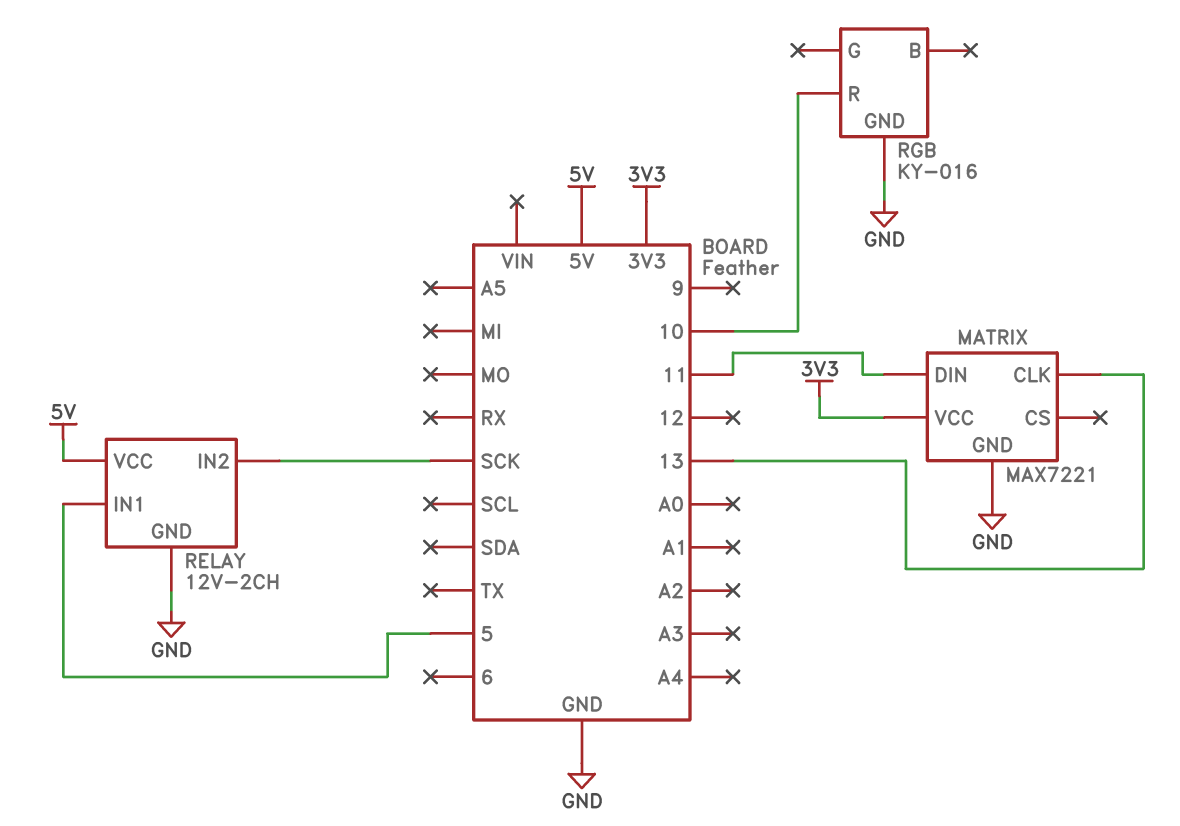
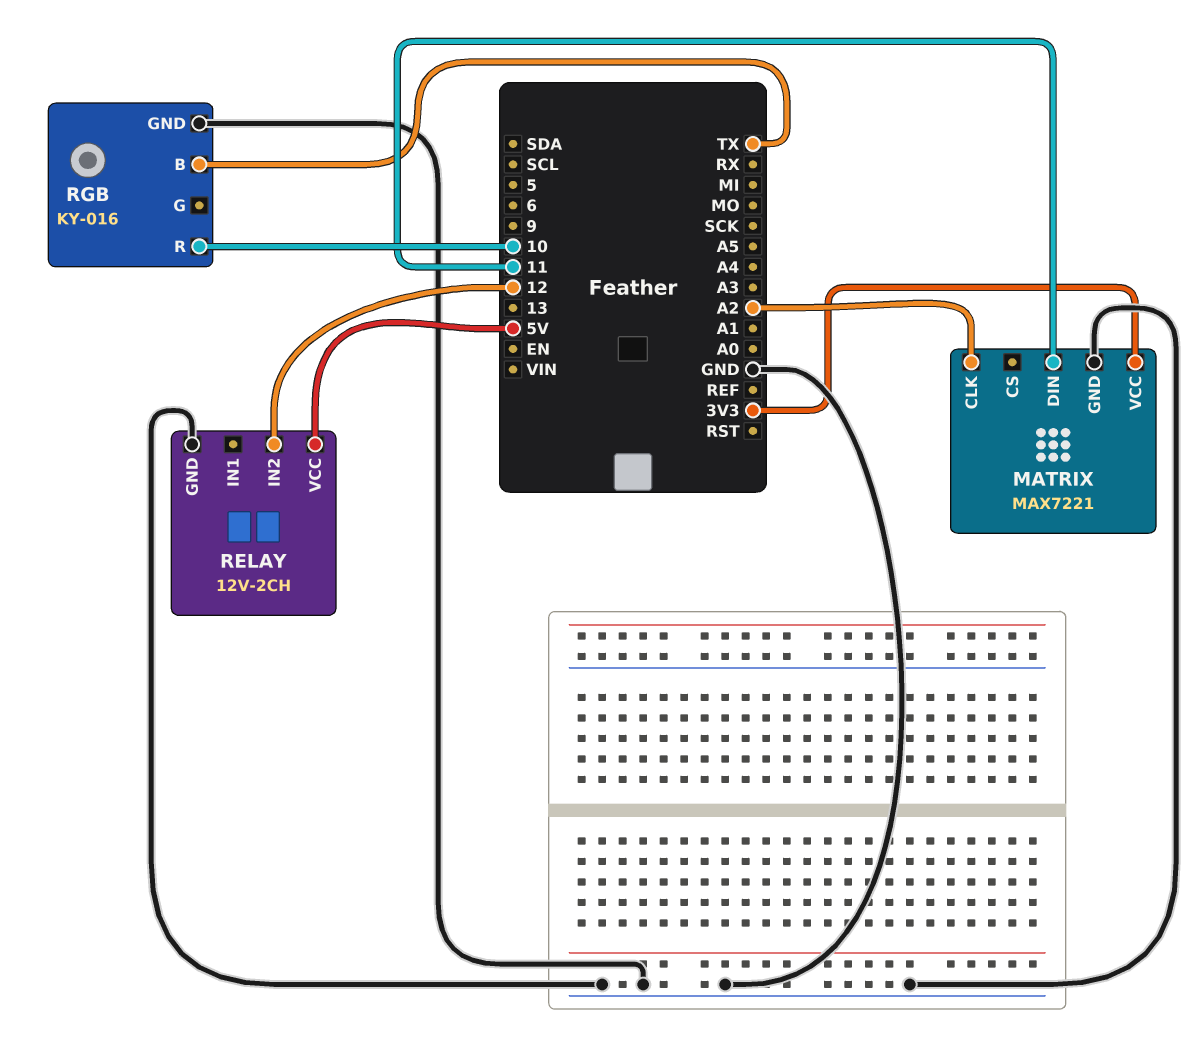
MATRIX pin CLK: 13 -> A2
RELAY pin IN1: 5 -> none
RELAY pin IN2: SCK -> 12
RGB pin B: none -> TX

